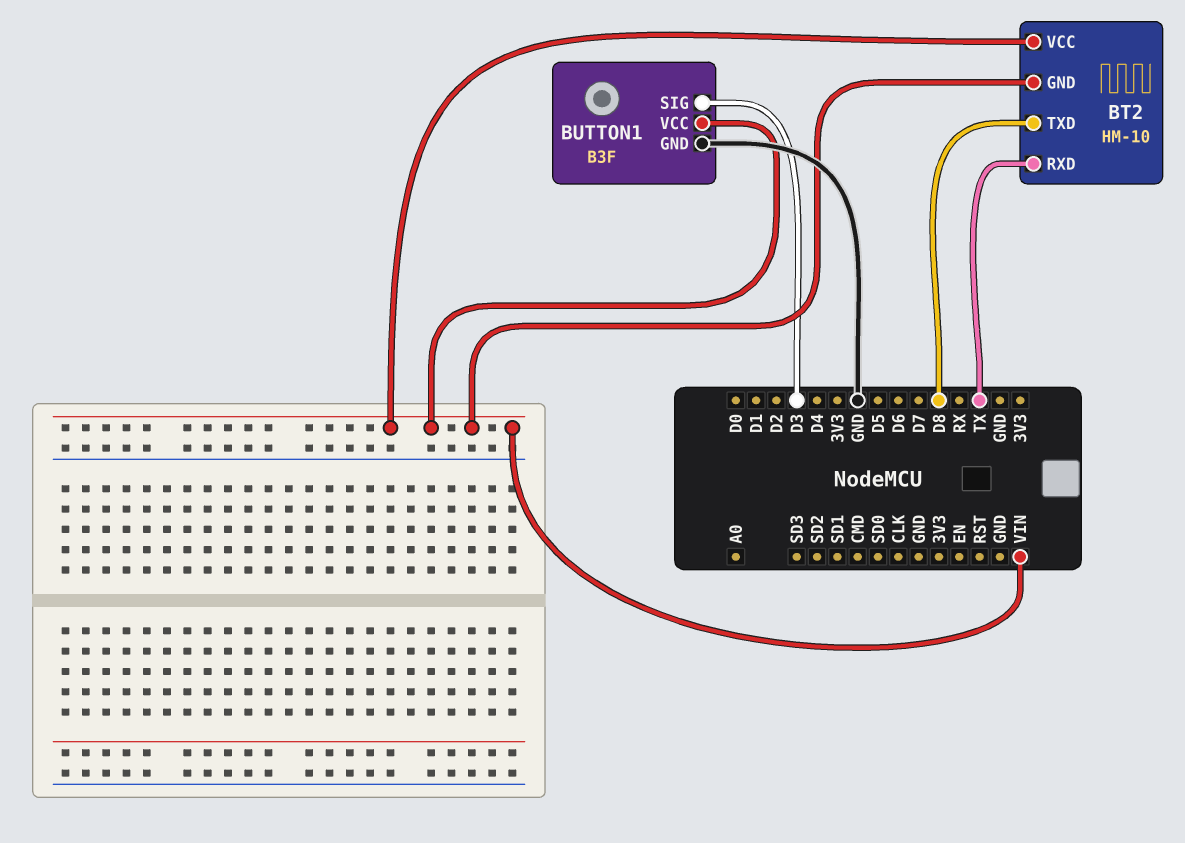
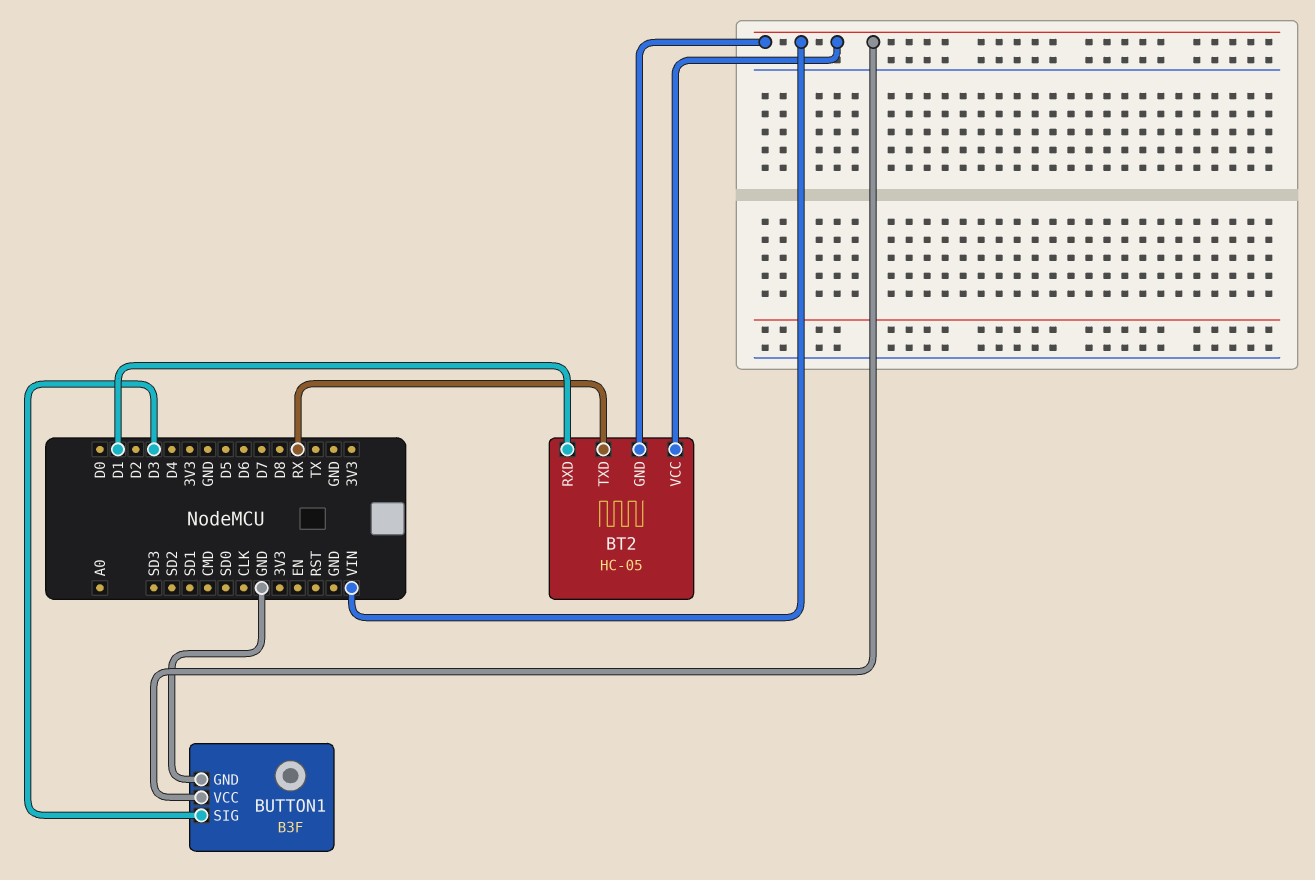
BT2: HM-10 -> HC-05
BT2 pin RXD: TX -> D1
BT2 pin TXD: D8 -> RX

